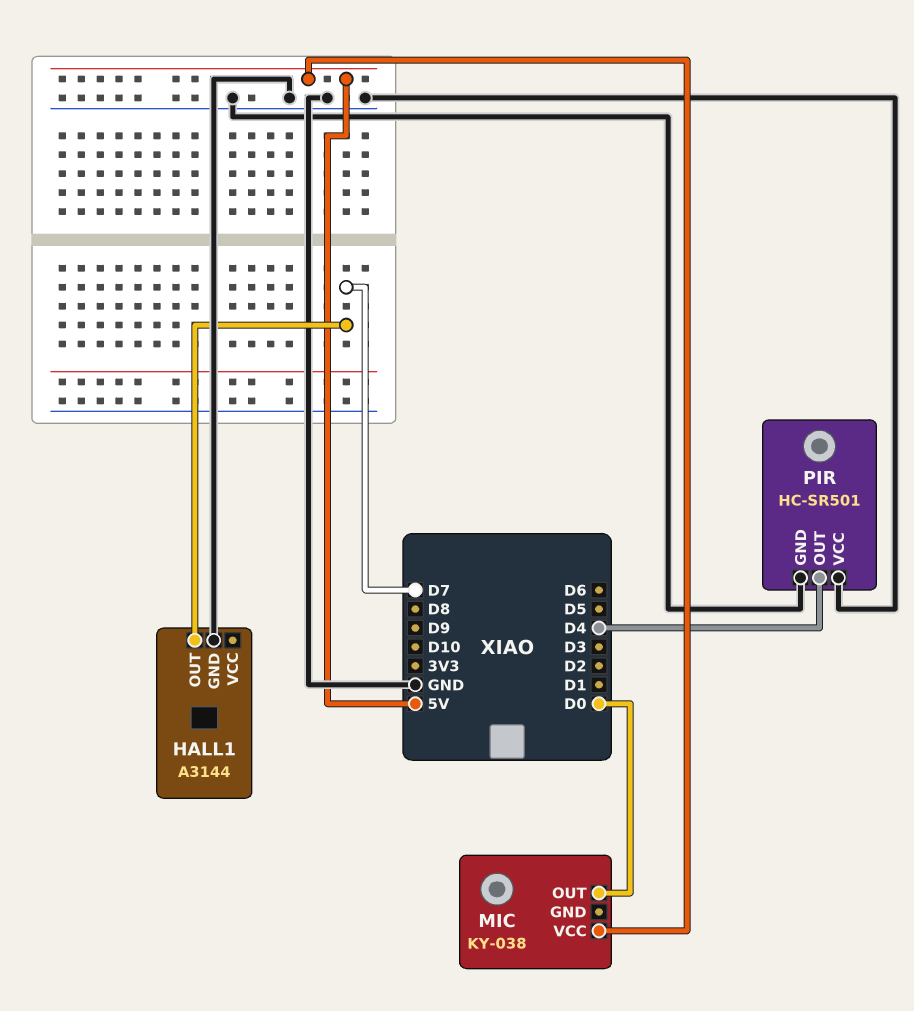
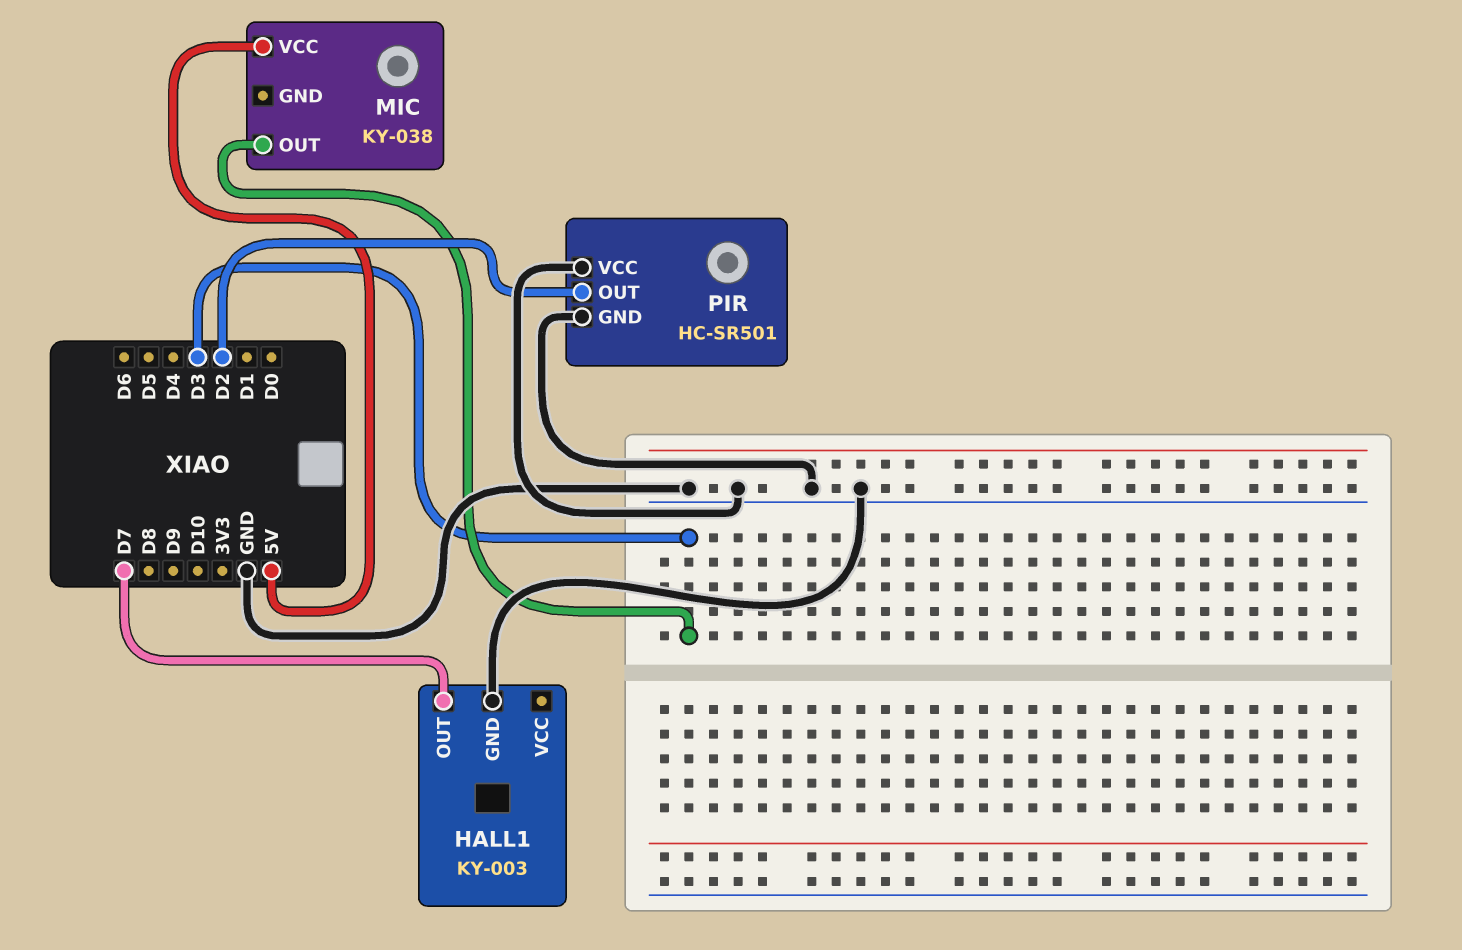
HALL1: A3144 -> KY-003
MIC pin OUT: D0 -> D3
PIR pin OUT: D4 -> D2

